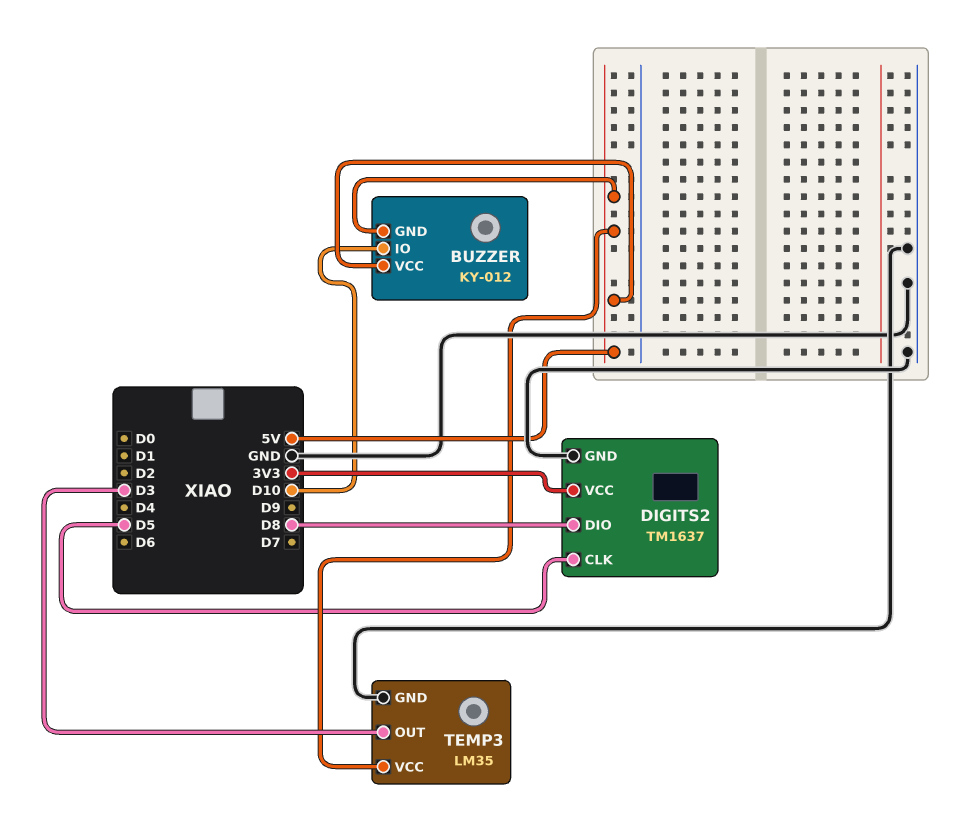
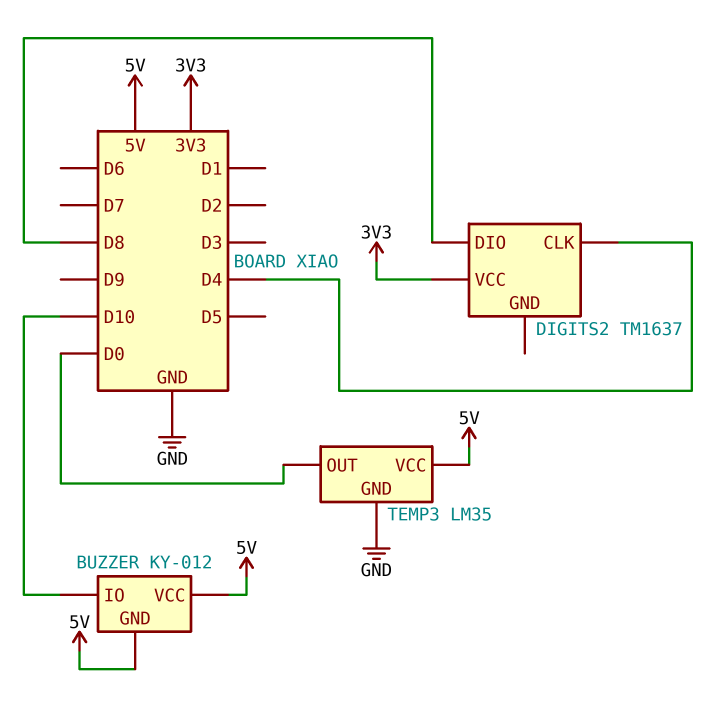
DIGITS2 pin CLK: D5 -> D4
DIGITS2 pin GND: GND -> none
TEMP3 pin OUT: D3 -> D0

